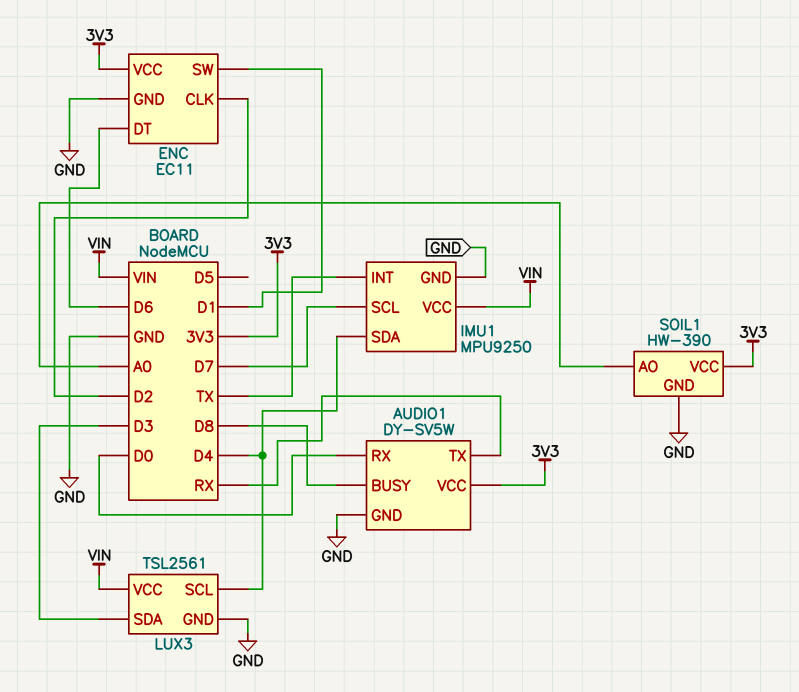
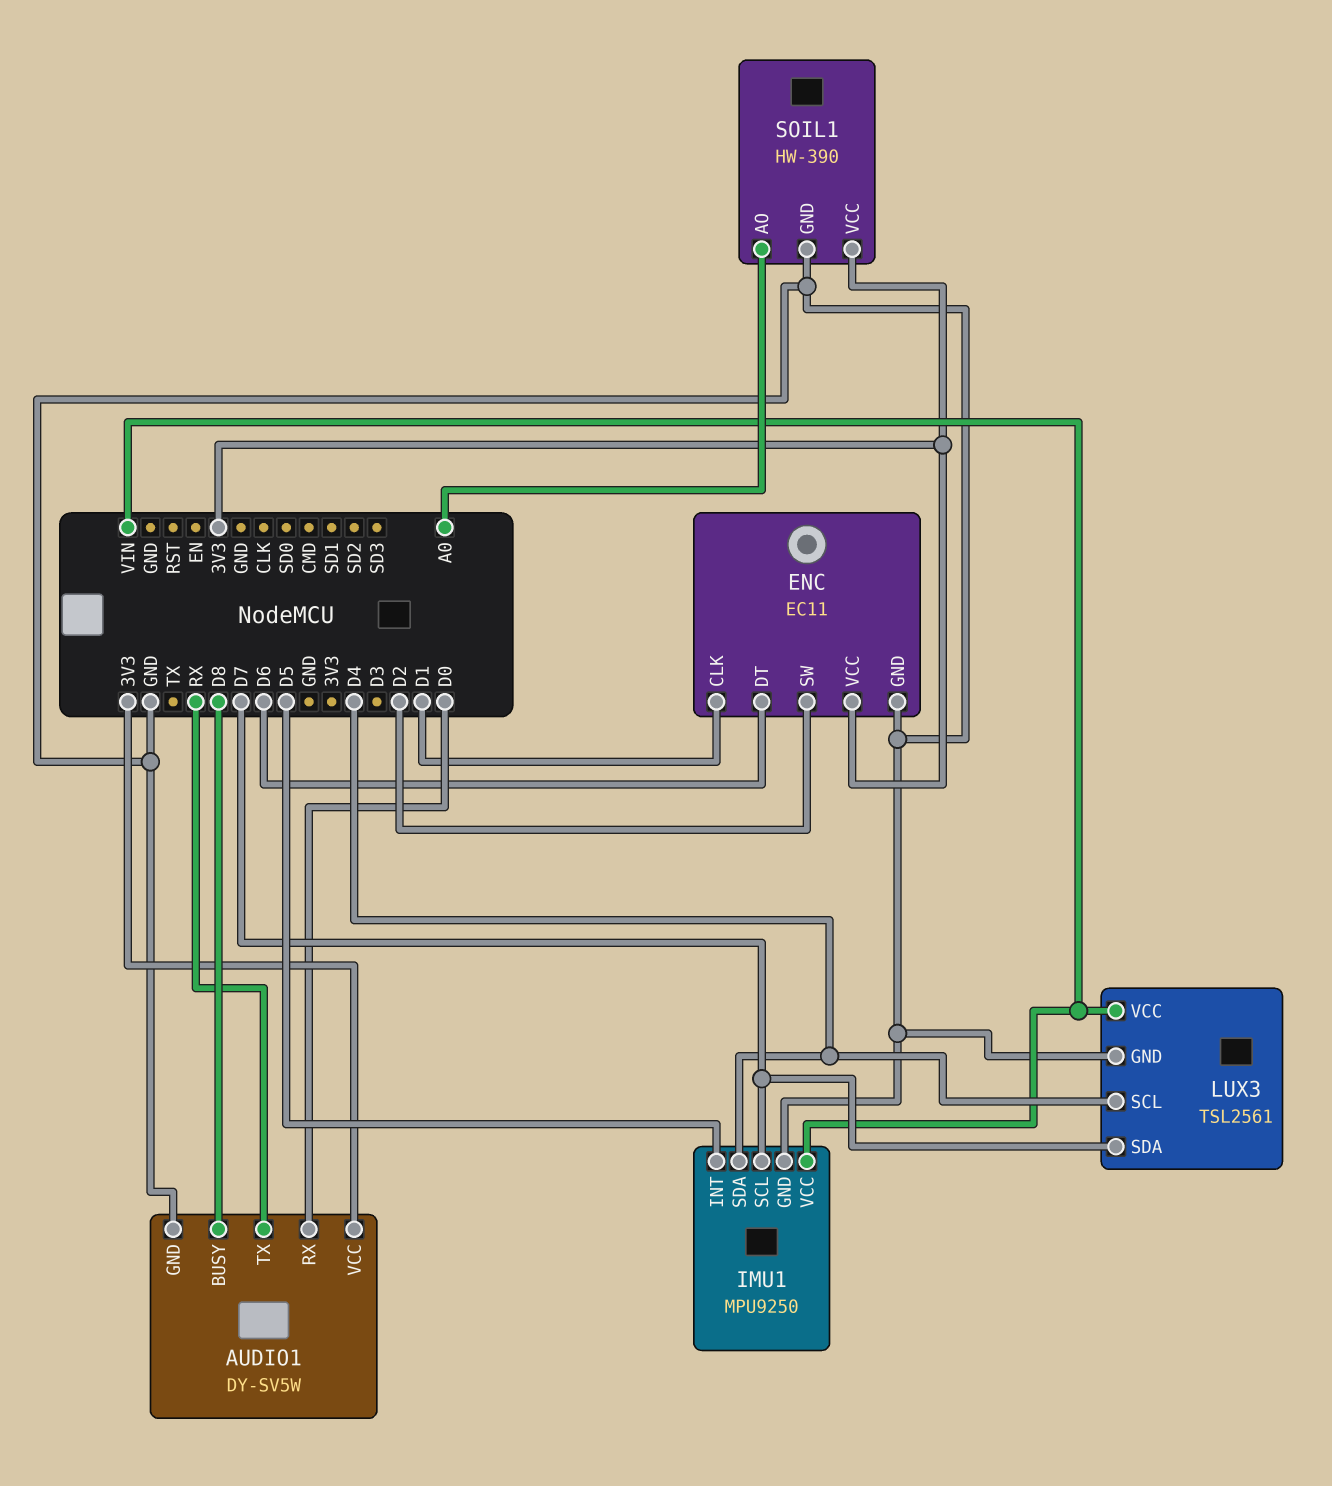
ENC pin CLK: D2 -> D1
ENC pin SW: D1 -> D2
IMU1 pin INT: TX -> D5
LUX3 pin SDA: D3 -> D7

